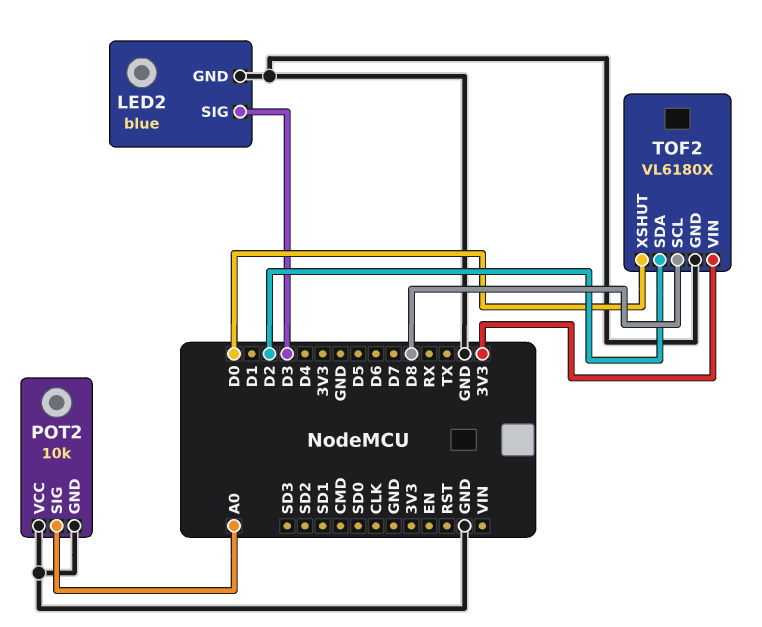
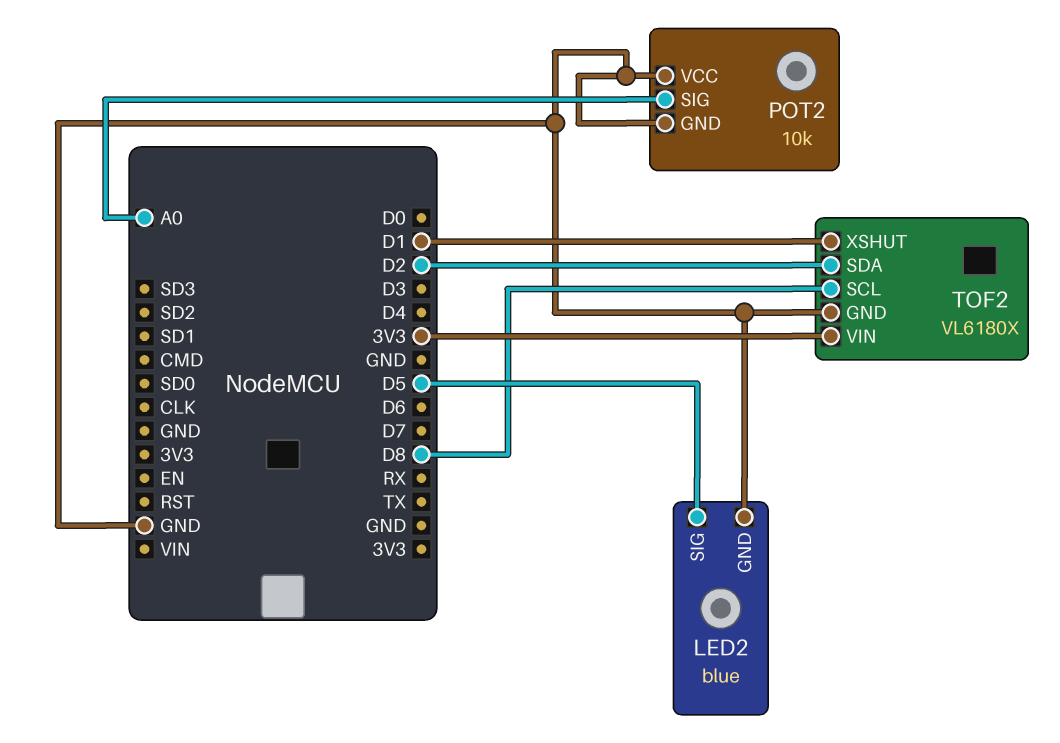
LED2 pin SIG: D3 -> D5
TOF2 pin XSHUT: D0 -> D1

